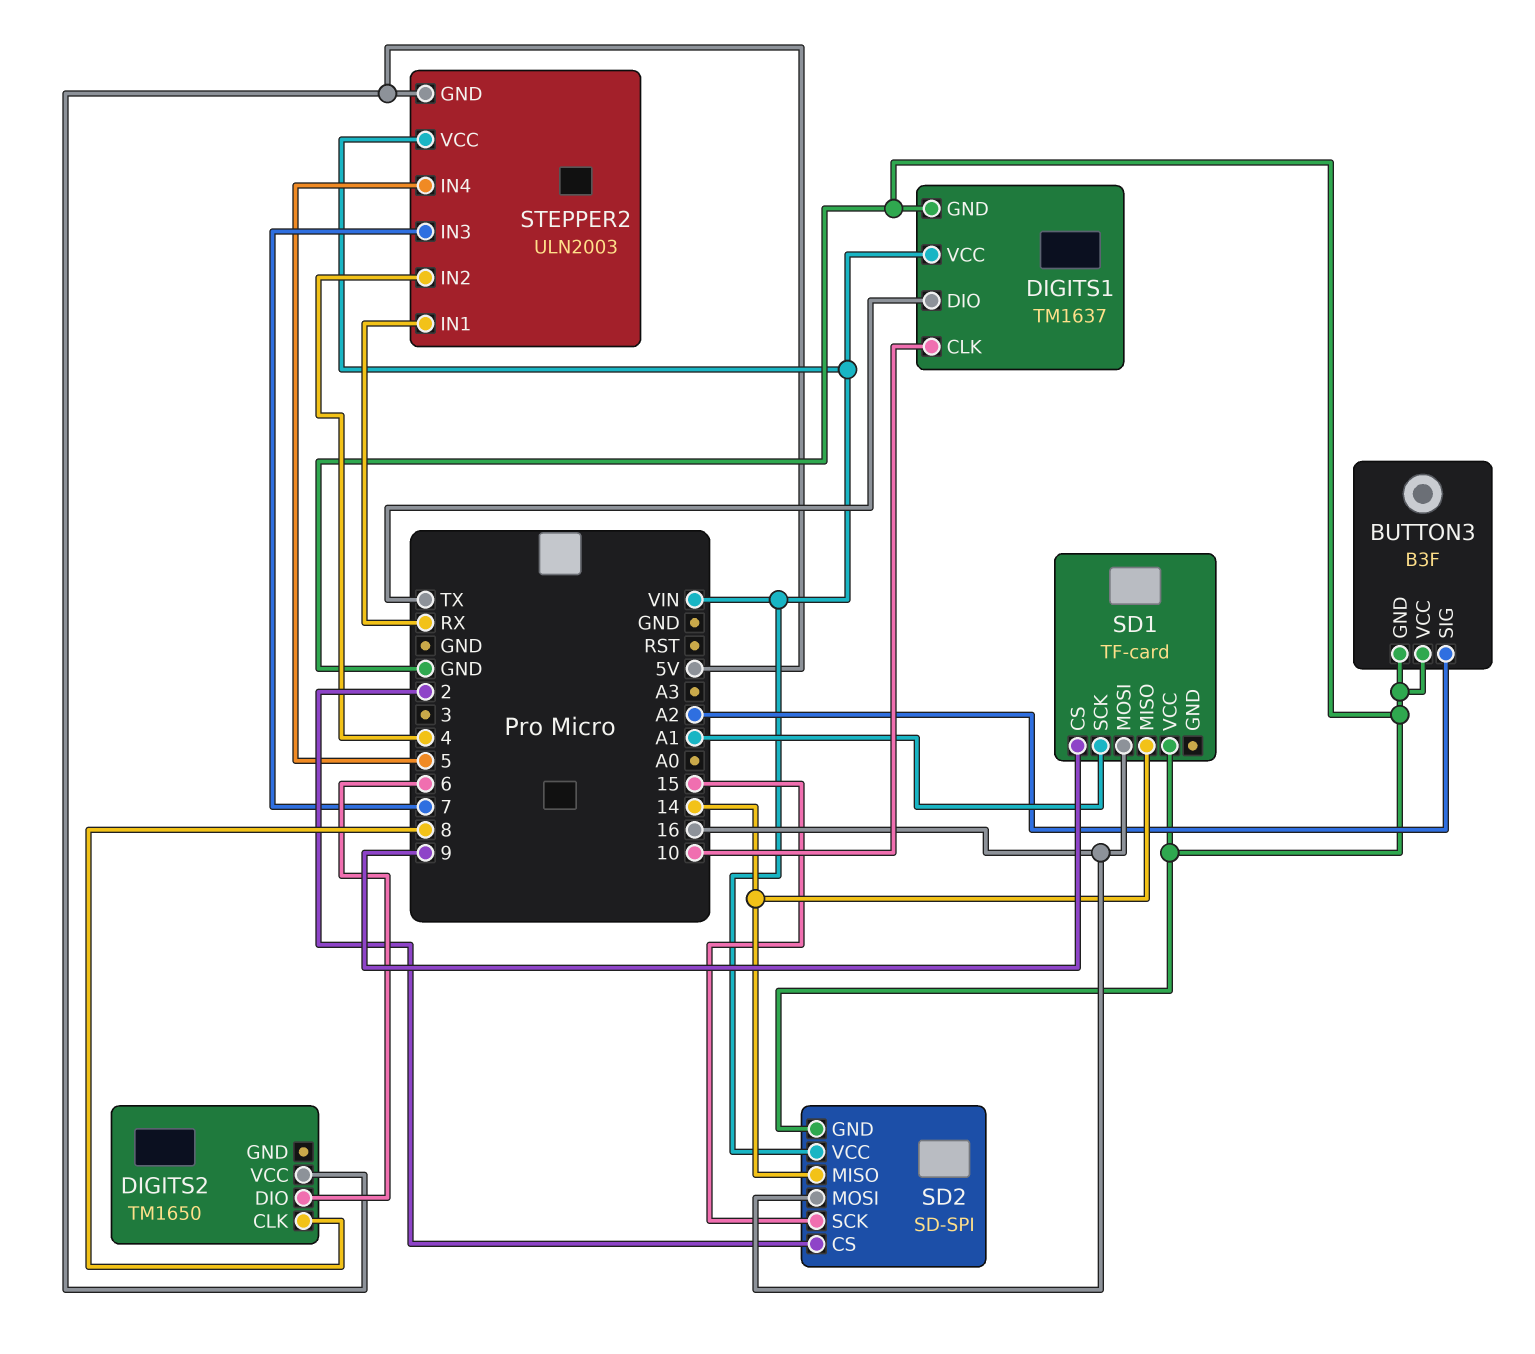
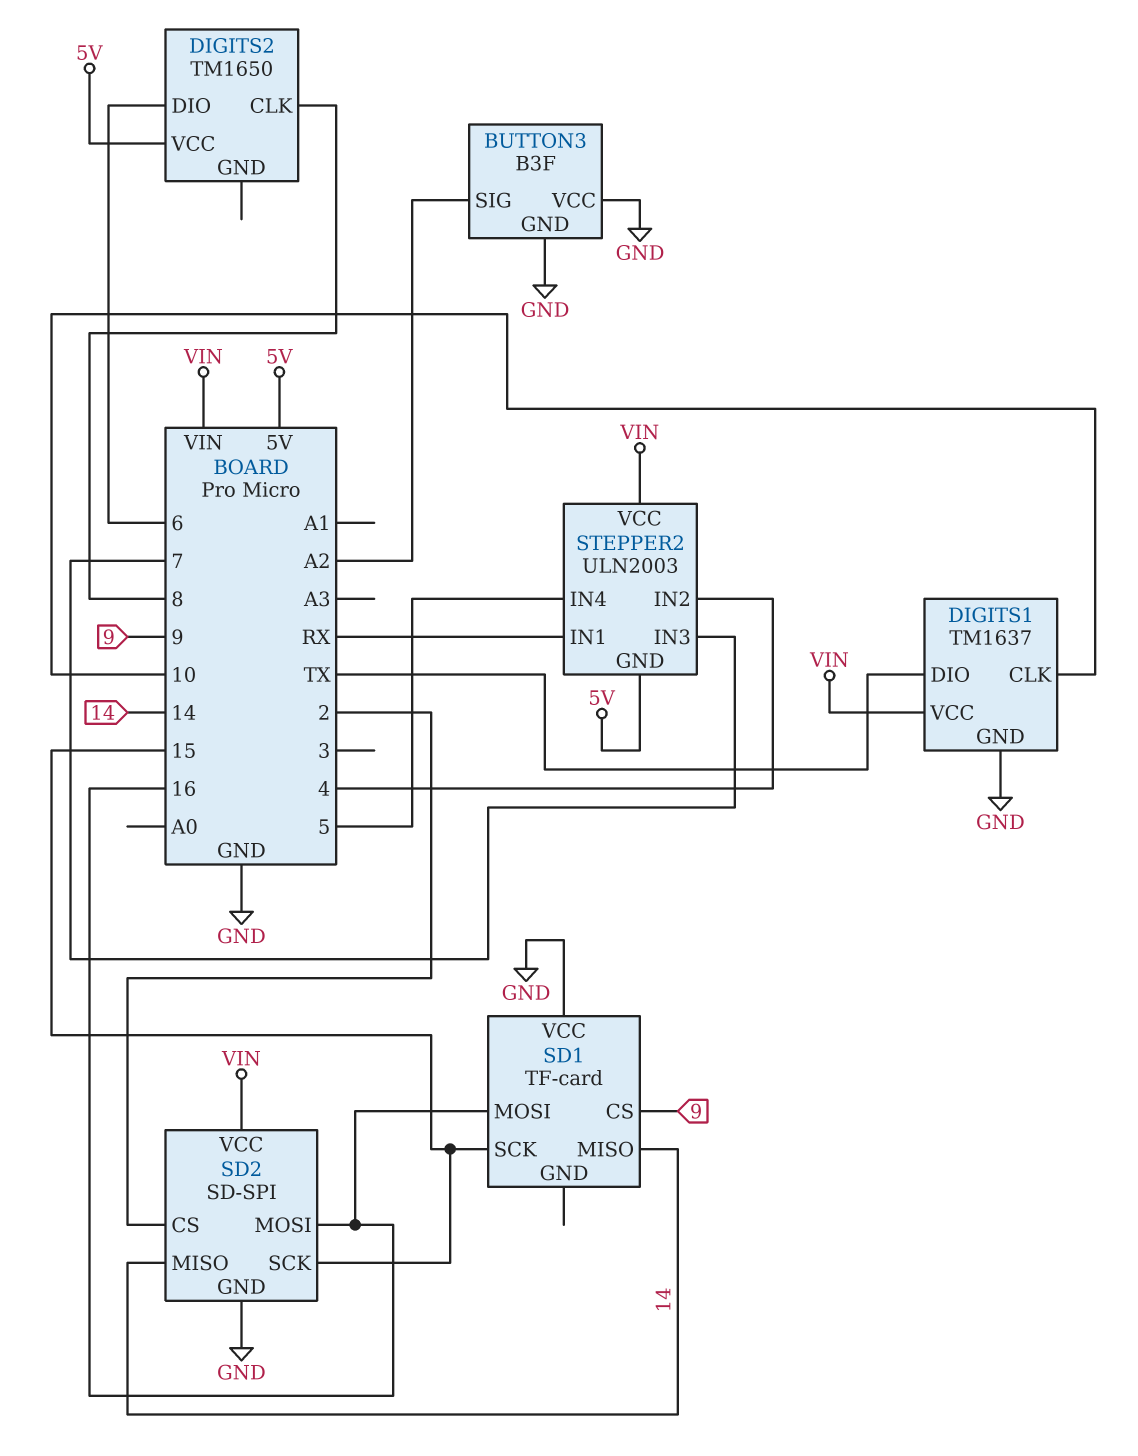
SD1 pin SCK: A1 -> 15

